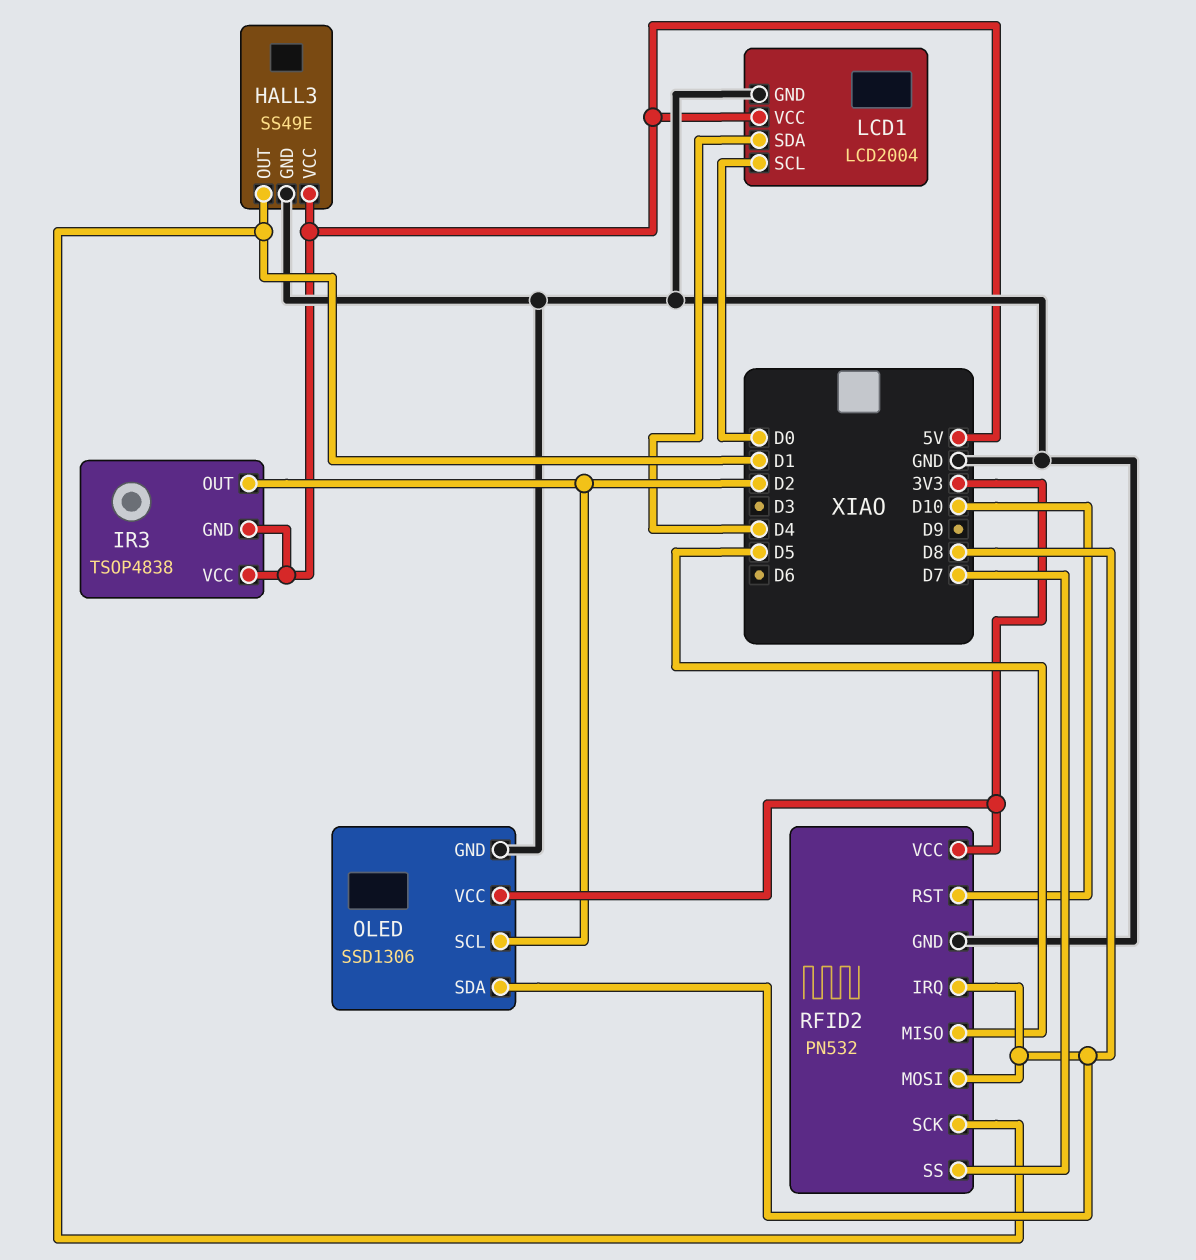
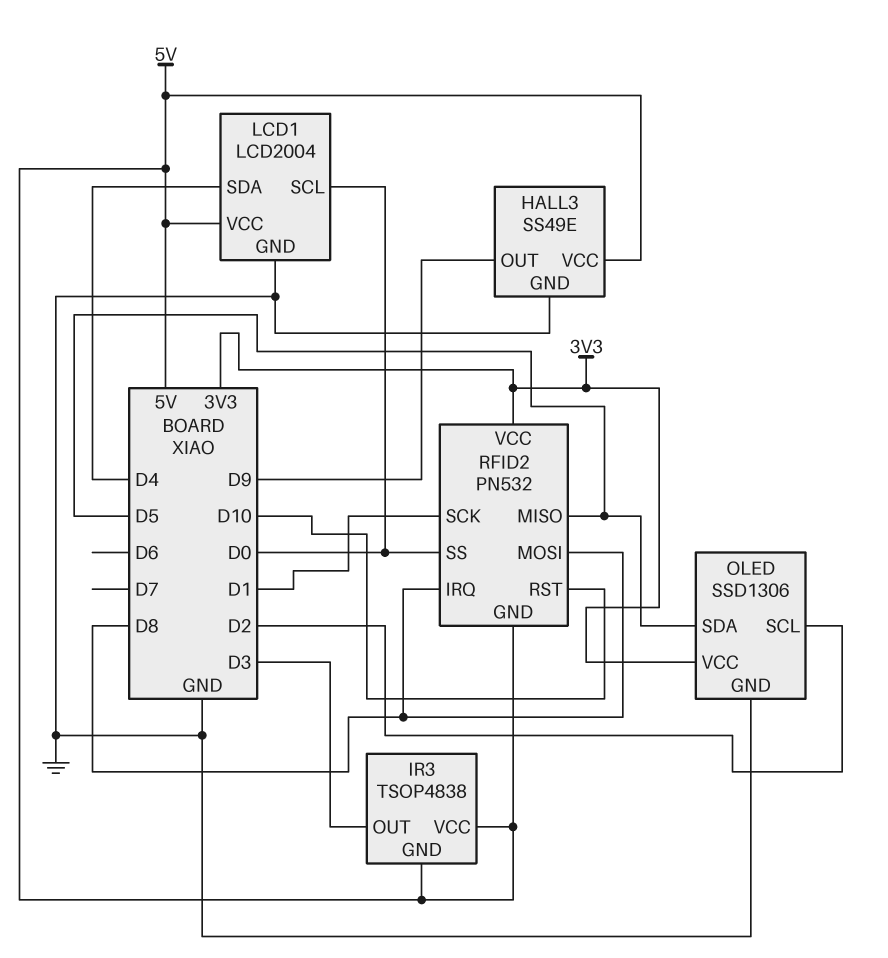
HALL3 pin OUT: D1 -> D9
IR3 pin OUT: D2 -> D3
OLED pin SDA: D8 -> D5
RFID2 pin GND: GND -> 5V
RFID2 pin SS: D7 -> D0

